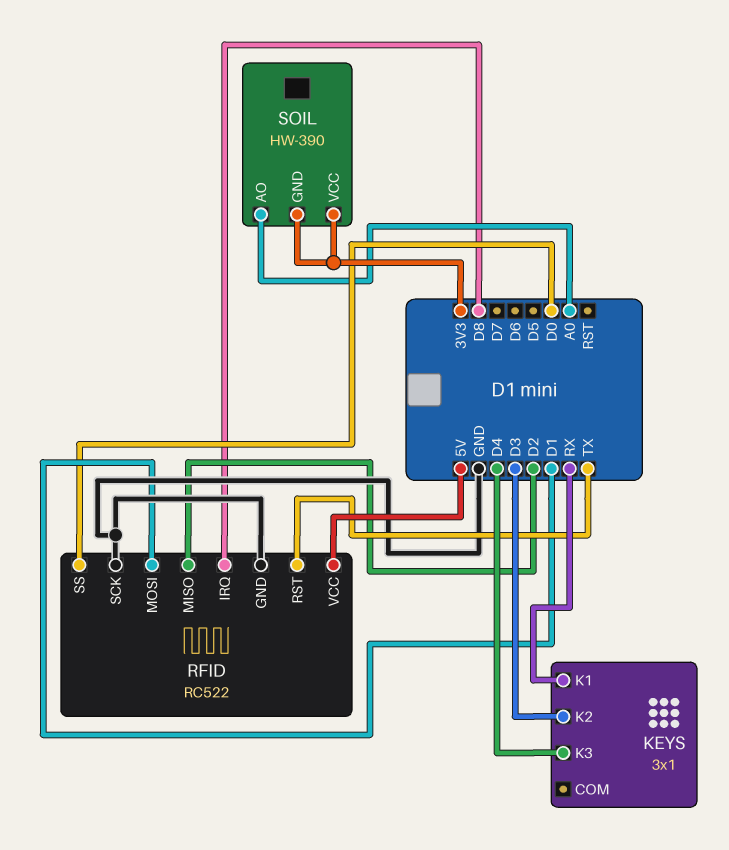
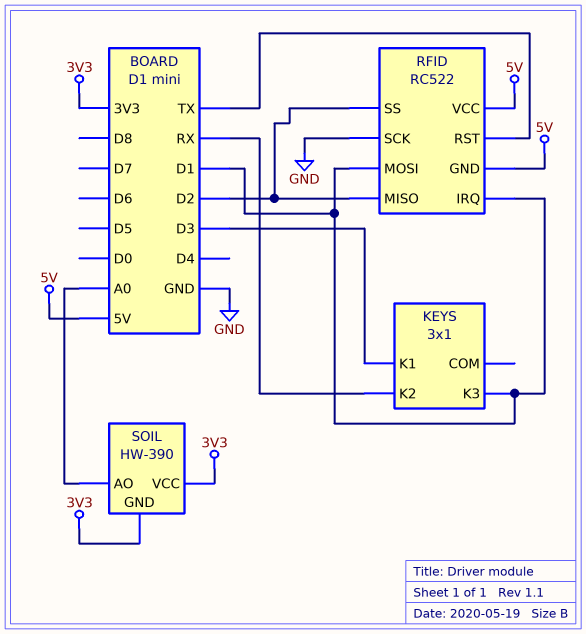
KEYS pin K1: RX -> D3
KEYS pin K2: D3 -> RX
KEYS pin K3: D4 -> D1
RFID pin GND: GND -> 5V
RFID pin IRQ: D8 -> D1
RFID pin SS: D0 -> D2

